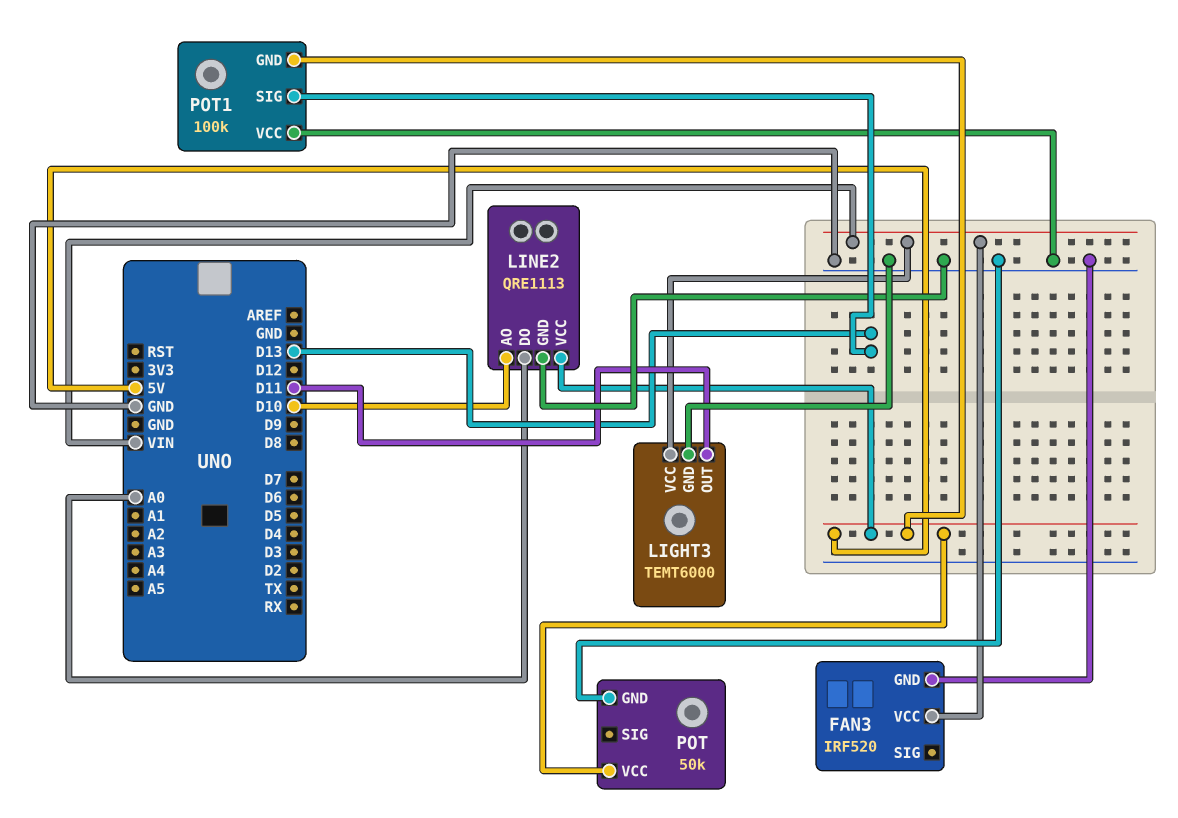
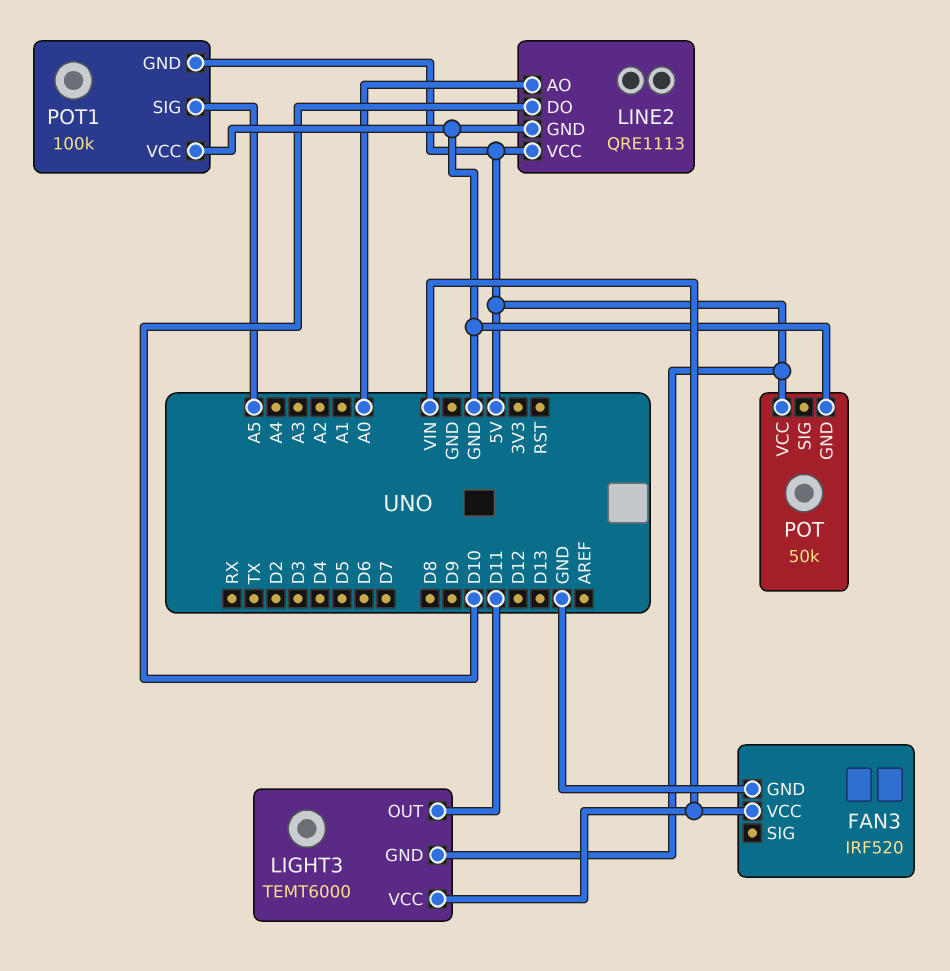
LIGHT3 pin GND: GND -> 5V
LINE2 pin AO: D10 -> A0
LINE2 pin DO: A0 -> D10
POT1 pin SIG: D13 -> A5

